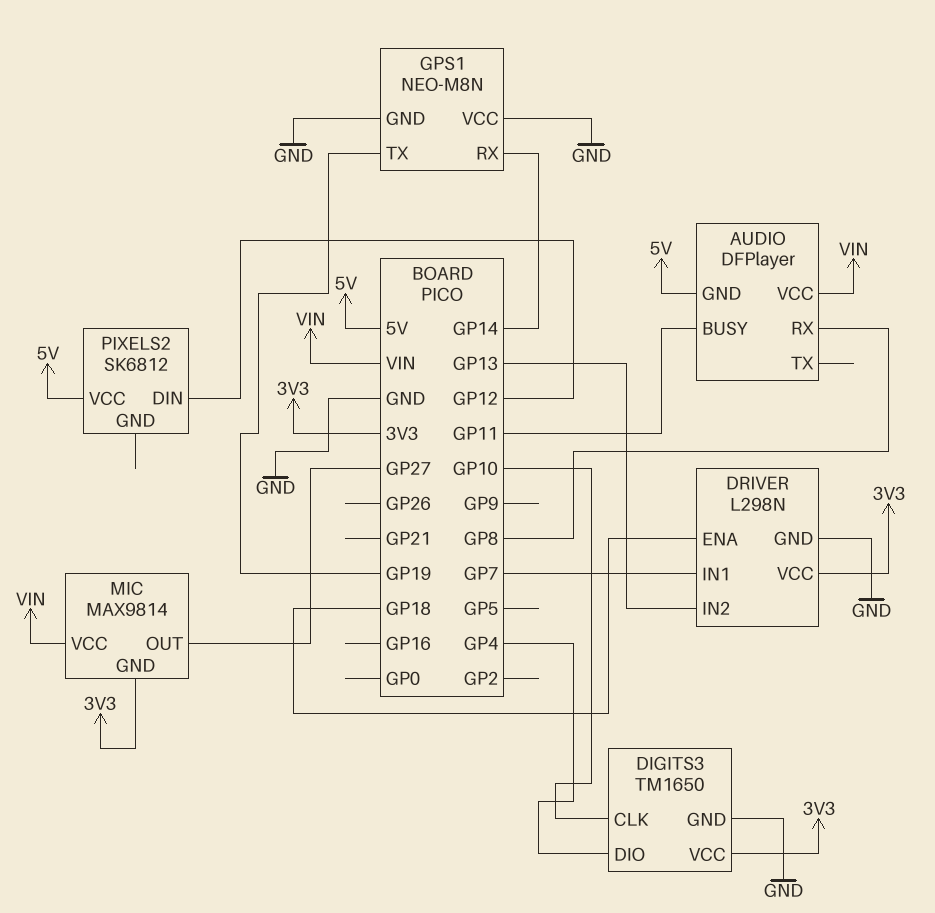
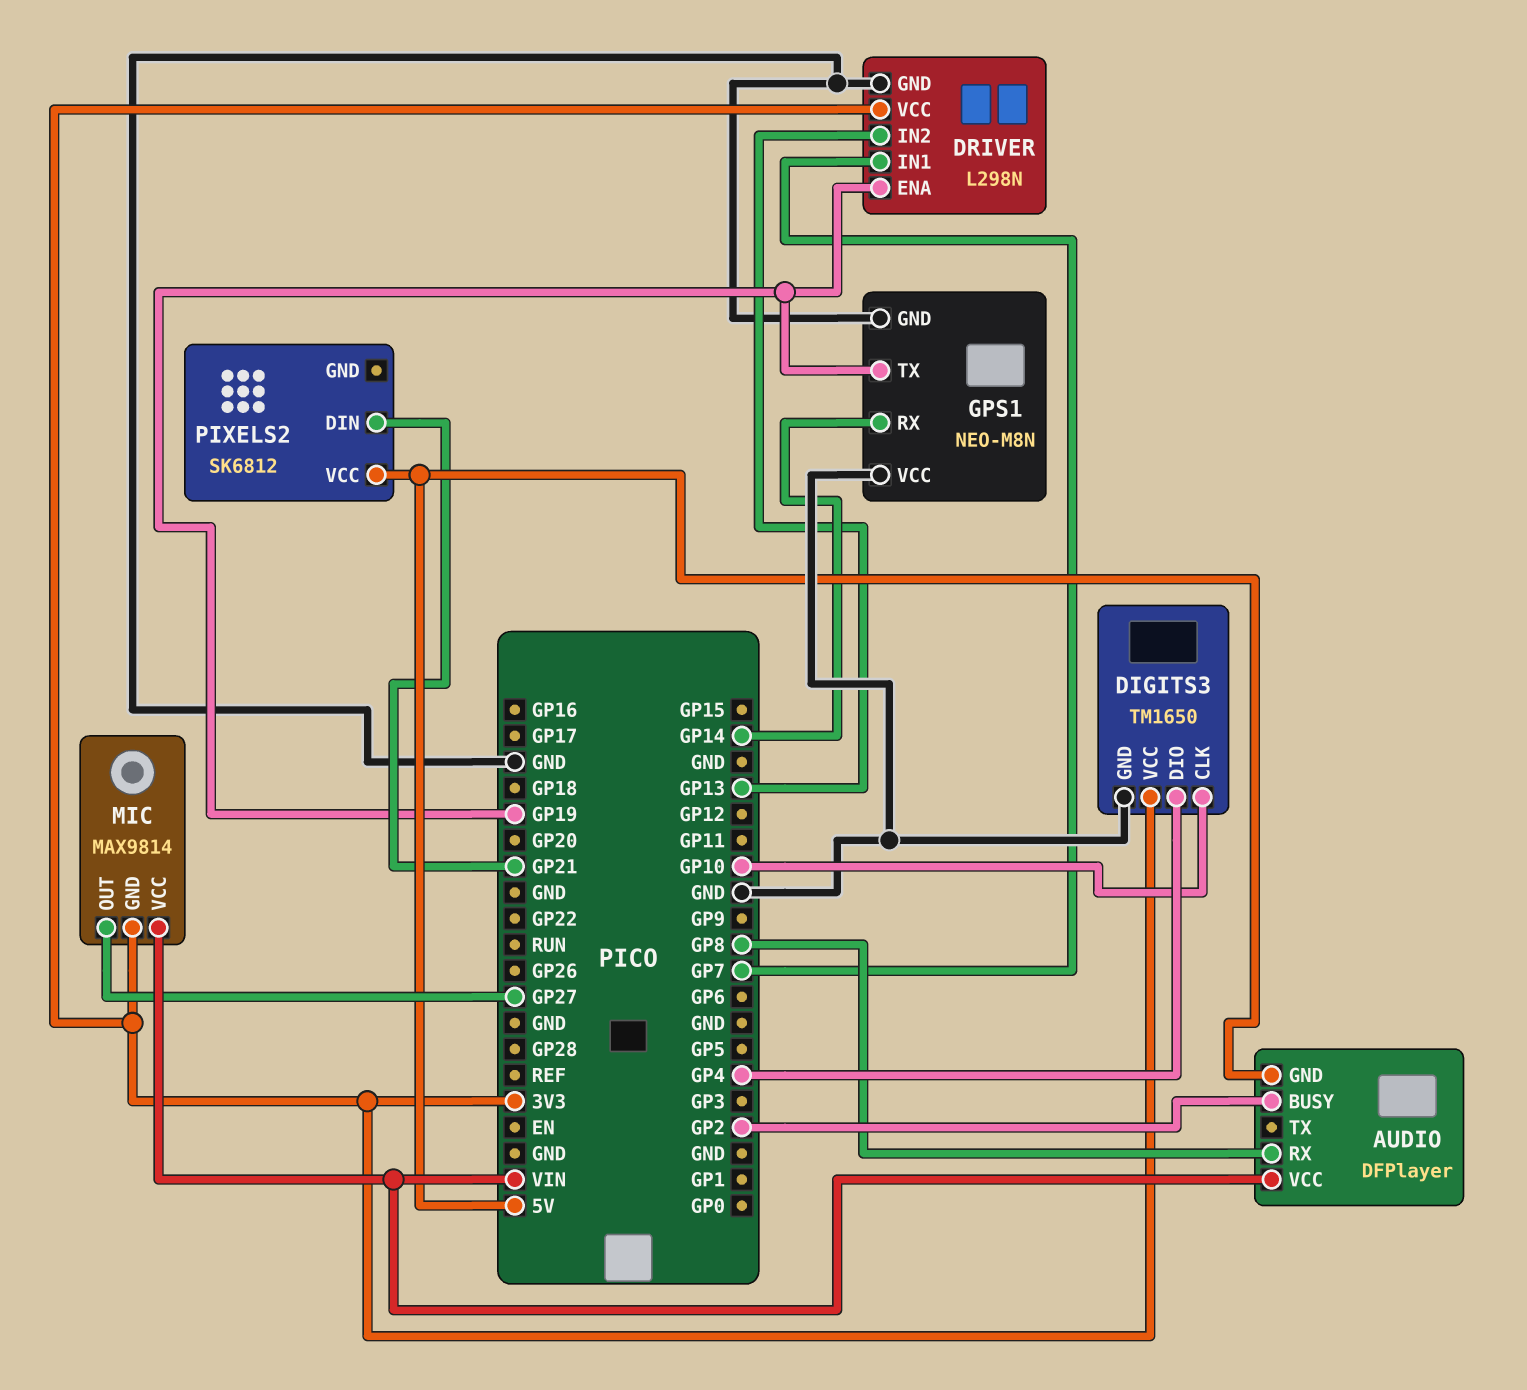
AUDIO pin BUSY: GP11 -> GP2
DRIVER pin ENA: GP18 -> GP19
PIXELS2 pin DIN: GP12 -> GP21

